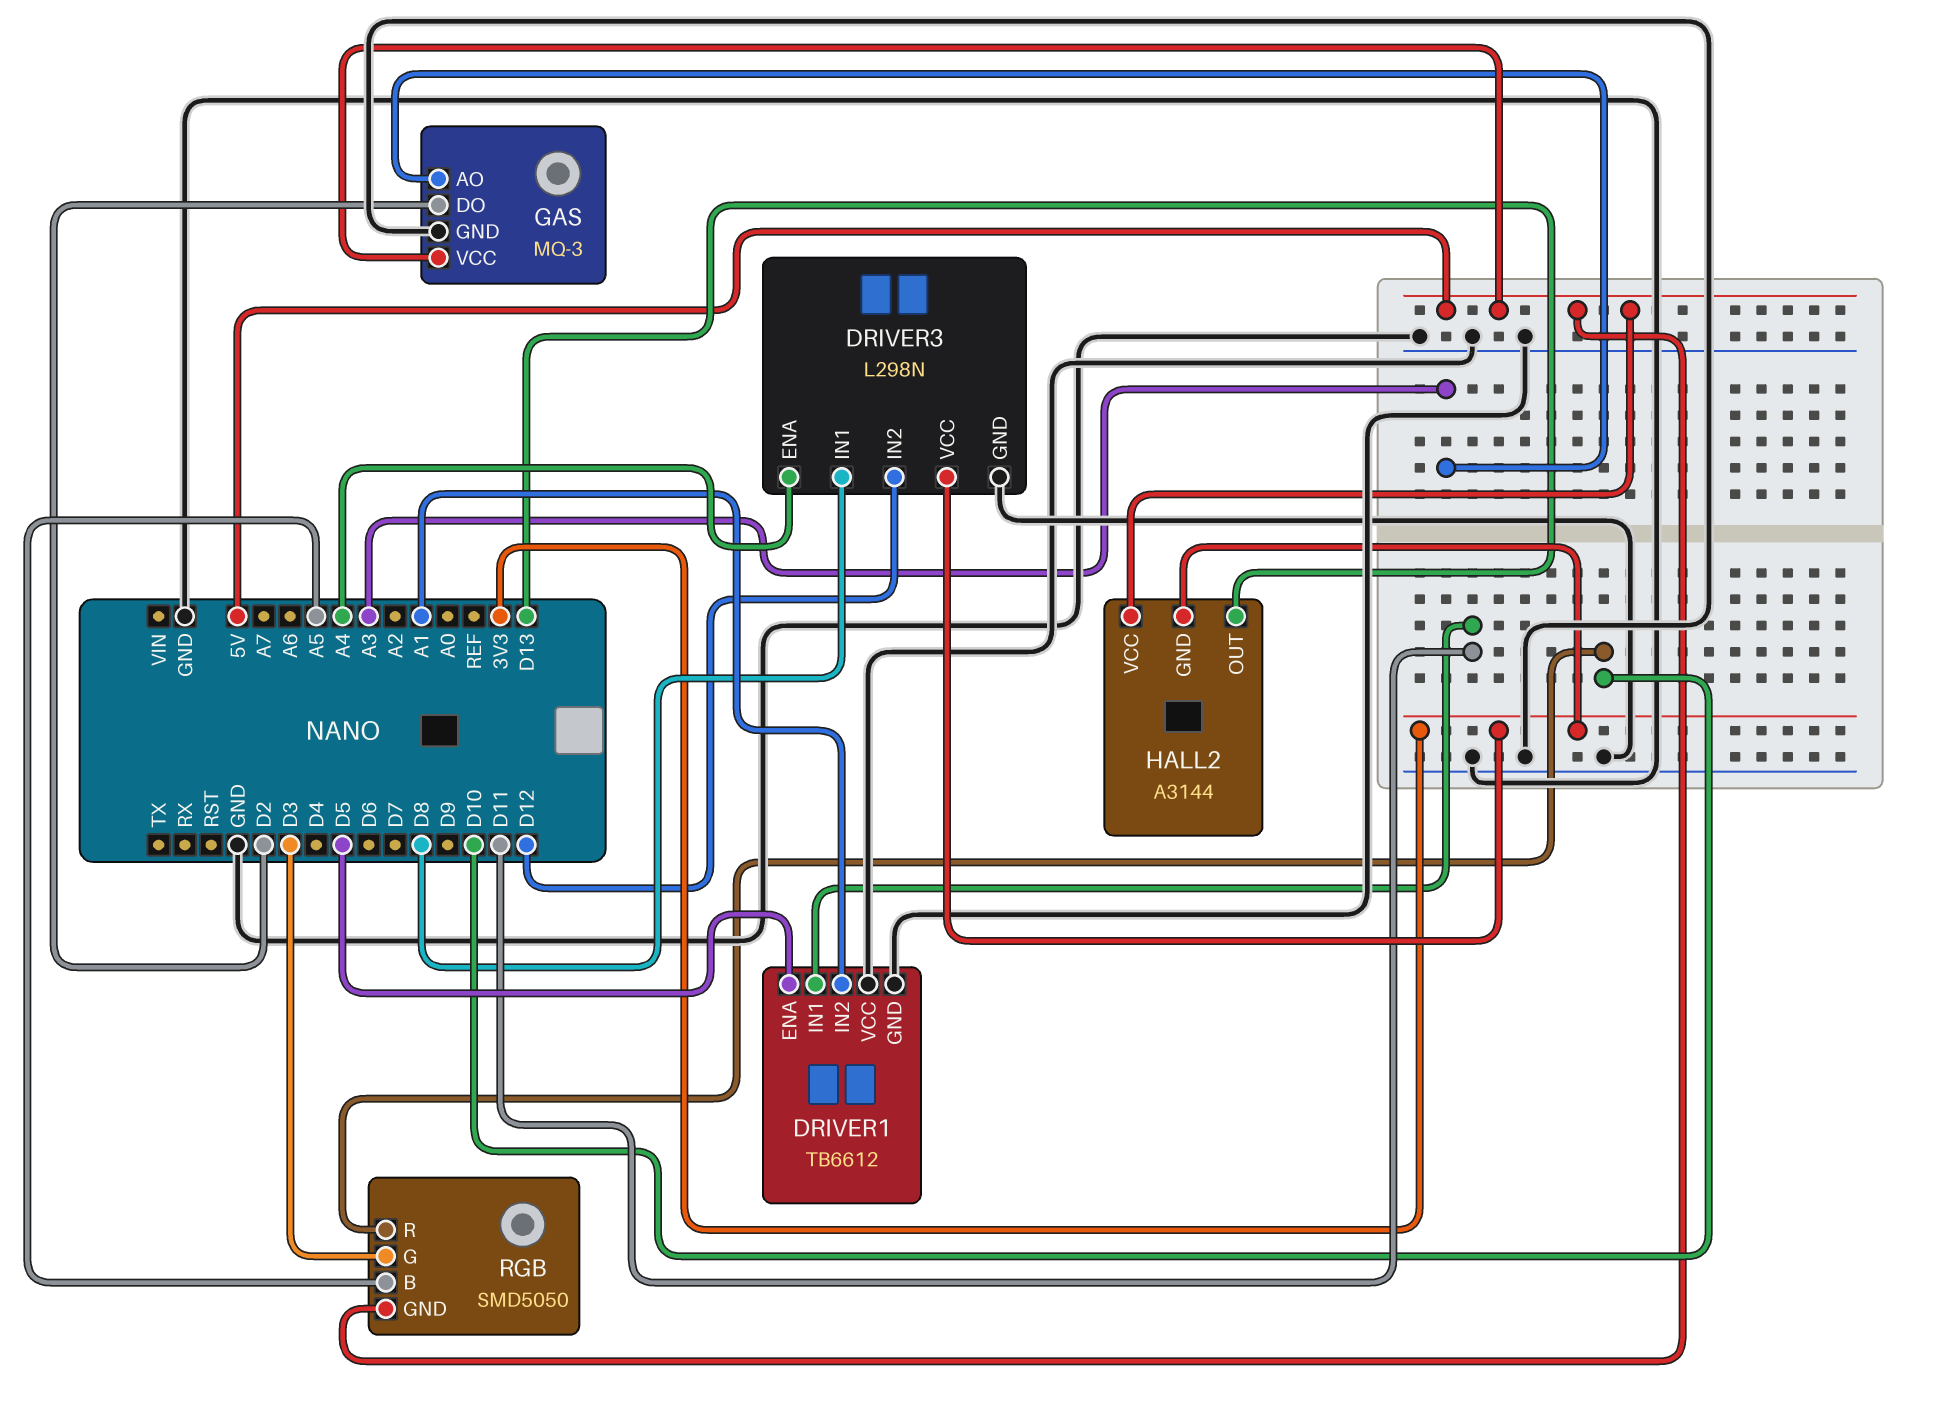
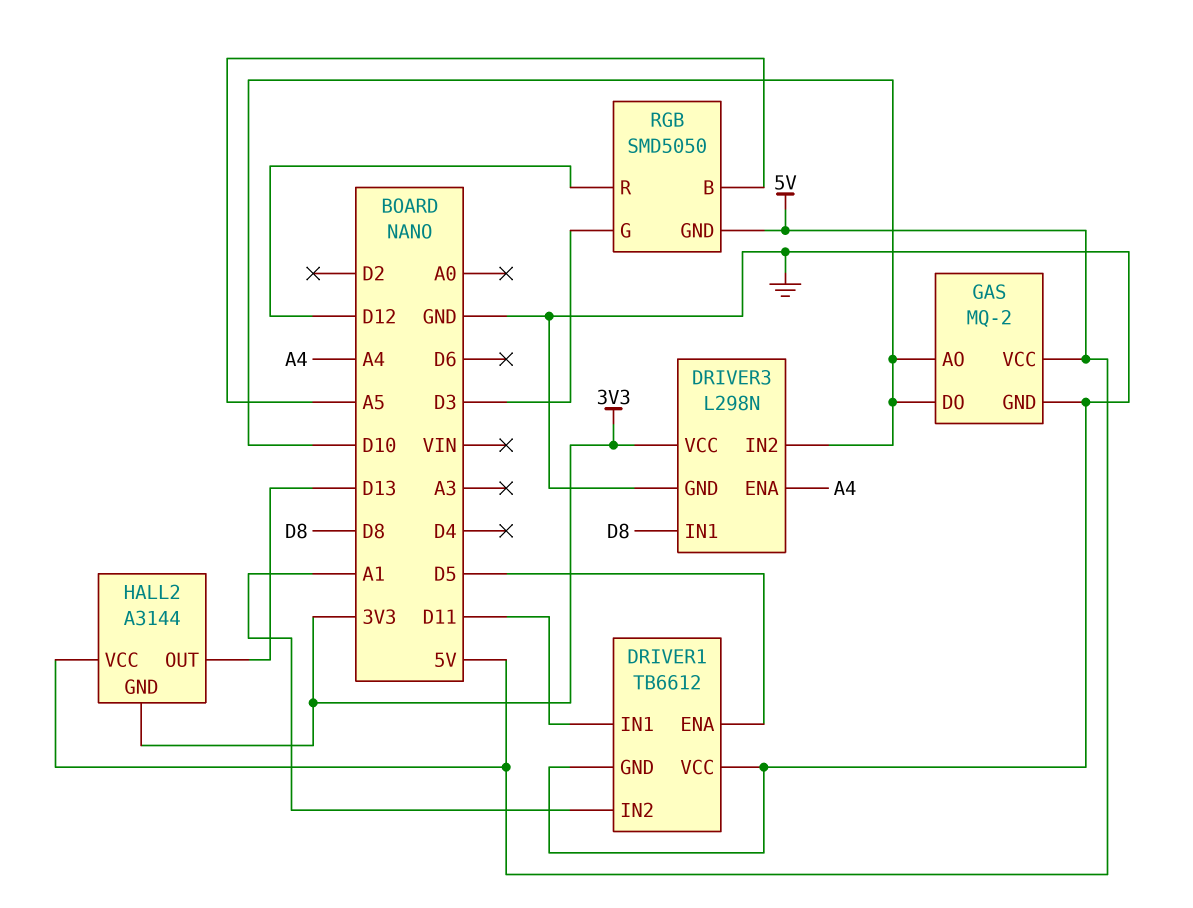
DRIVER3 pin IN2: D12 -> D10
GAS: MQ-3 -> MQ-2
GAS pin AO: A3 -> D10
GAS pin DO: D2 -> D10
RGB pin R: D10 -> D12

